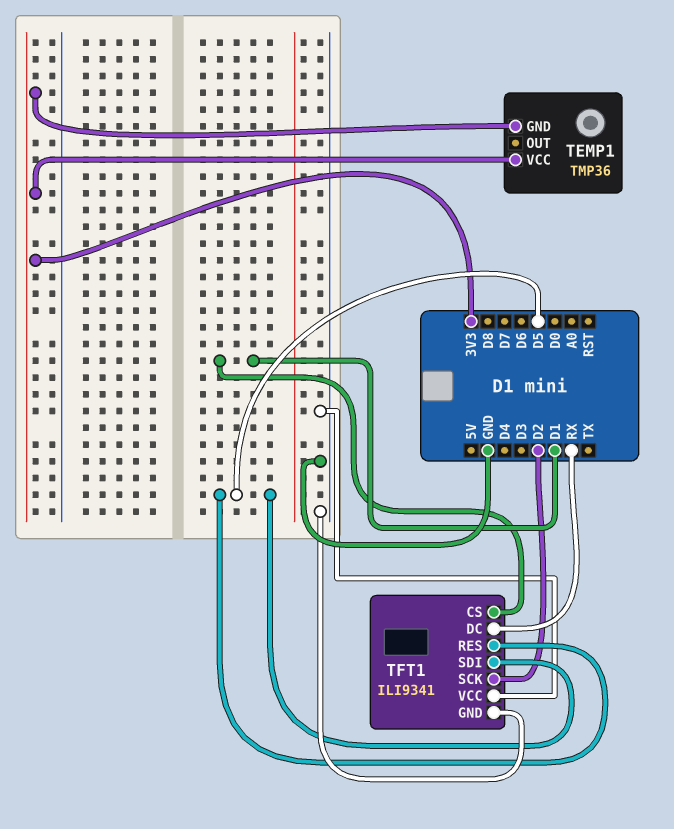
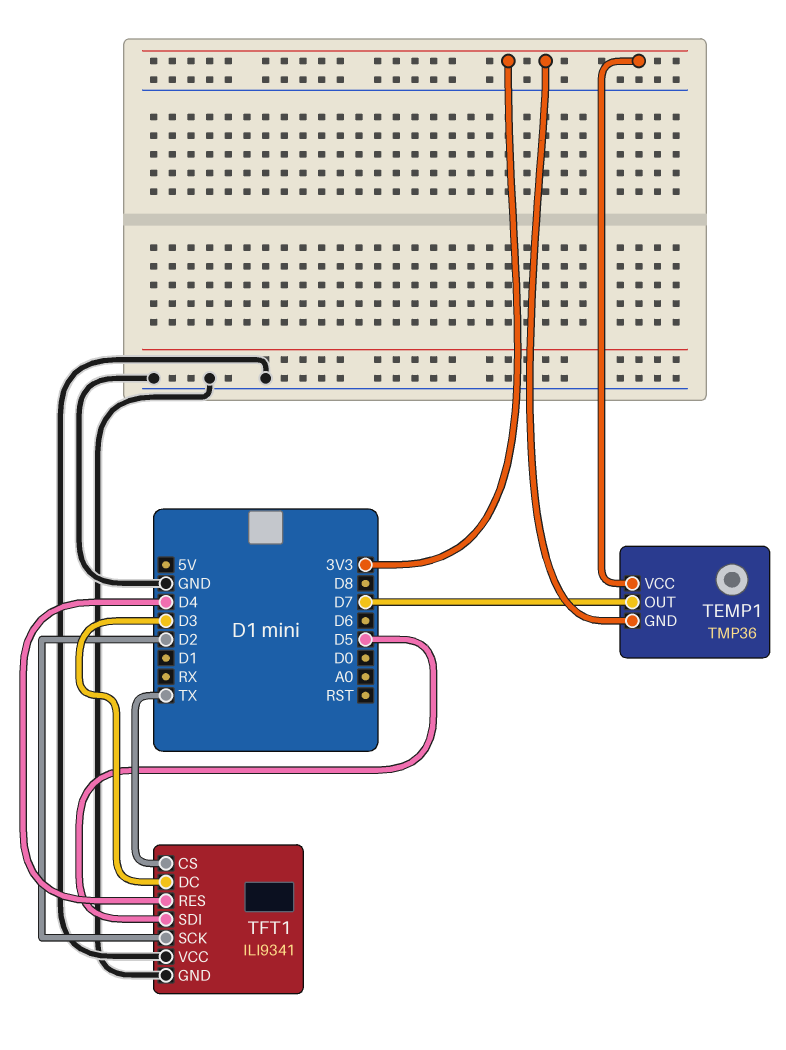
TEMP1 pin OUT: none -> D7
TFT1 pin CS: D1 -> TX
TFT1 pin DC: RX -> D3
TFT1 pin RES: D5 -> D4

